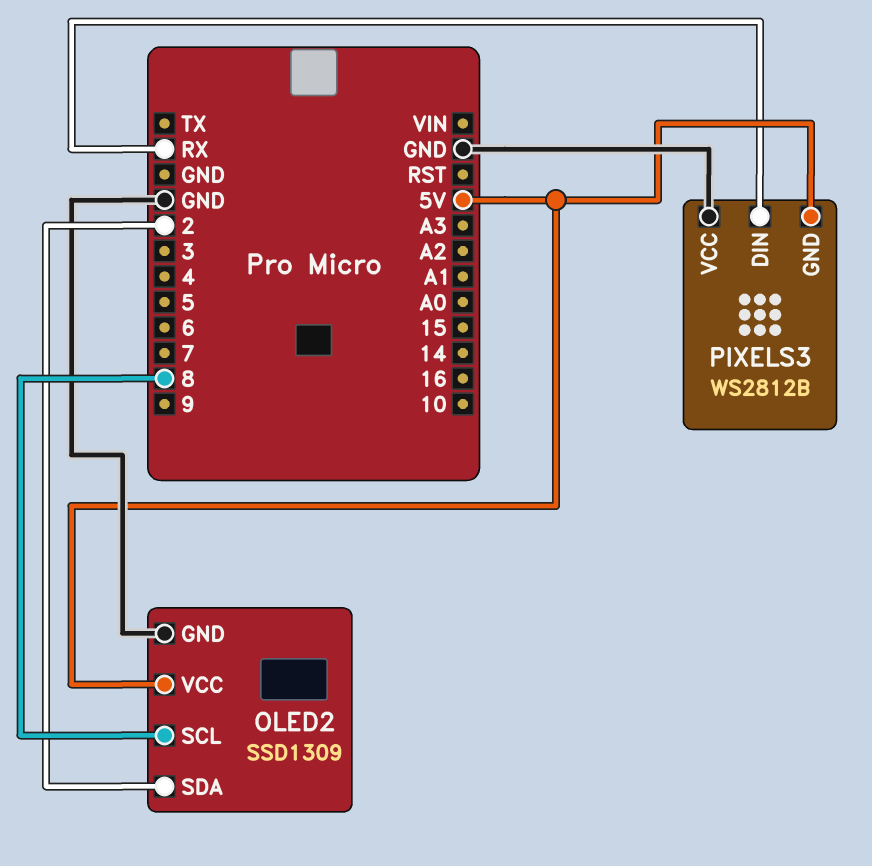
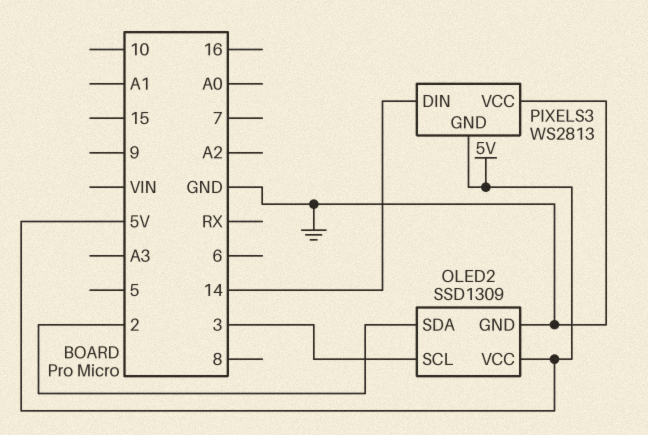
OLED2 pin SCL: 8 -> 3
PIXELS3: WS2812B -> WS2813
PIXELS3 pin DIN: RX -> 14

